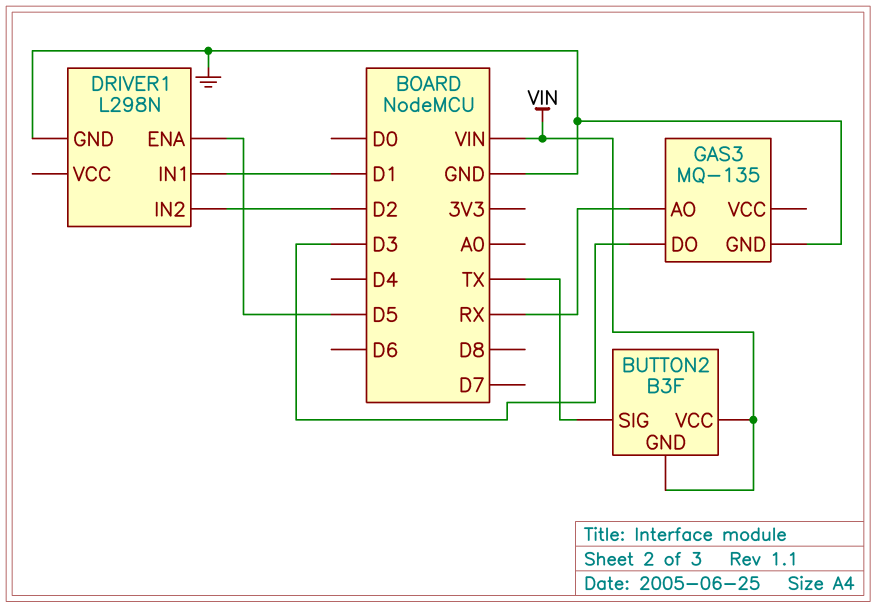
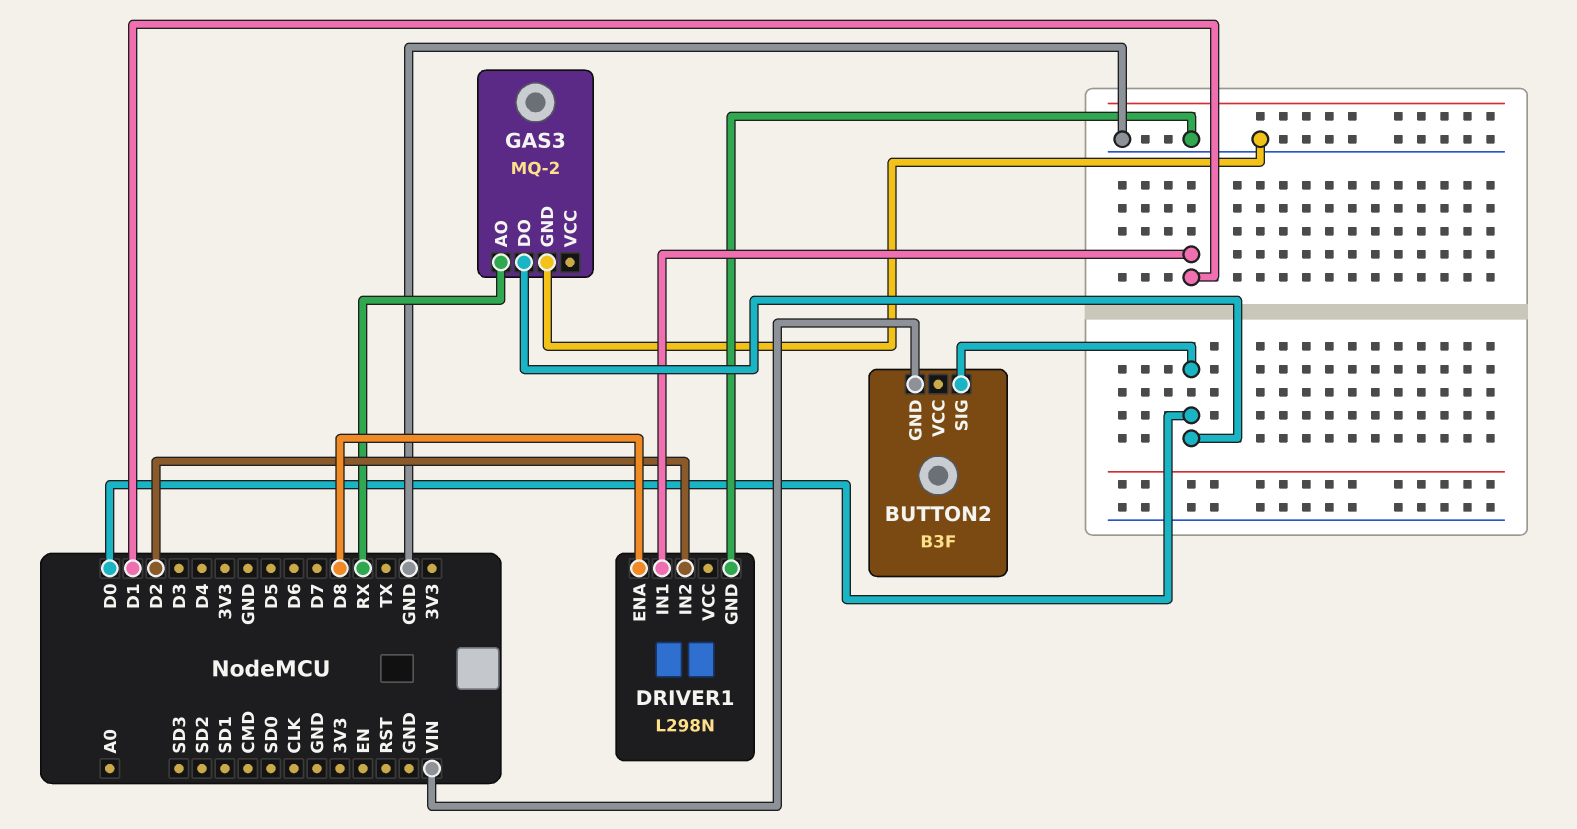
BUTTON2 pin SIG: TX -> D0
BUTTON2 pin VCC: VIN -> none
DRIVER1 pin ENA: D5 -> D8
GAS3: MQ-135 -> MQ-2
GAS3 pin DO: D3 -> D0

